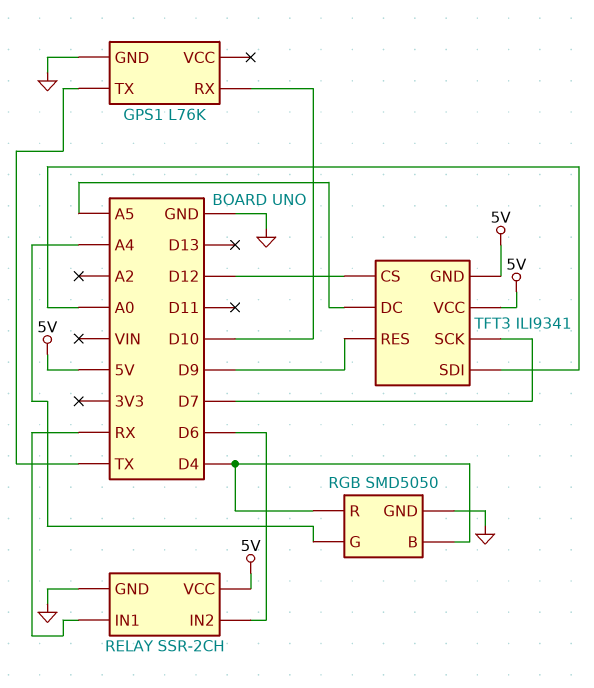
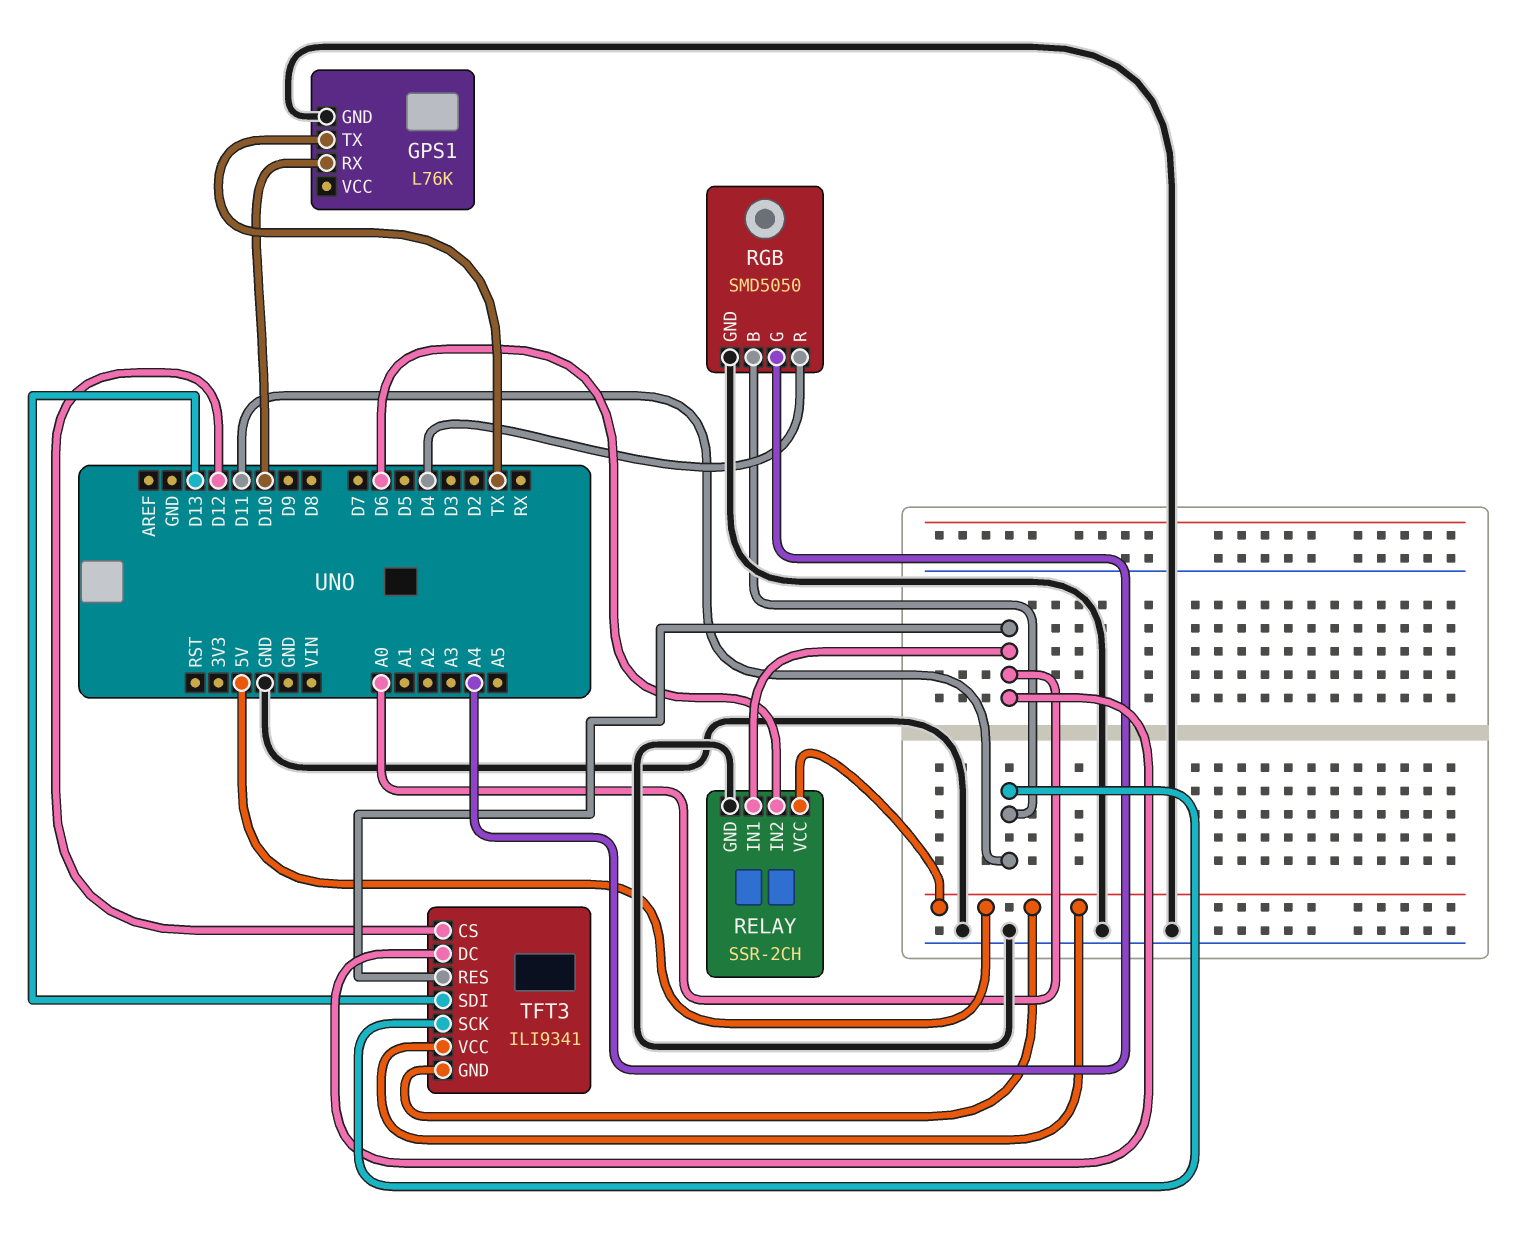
RELAY pin IN1: RX -> A0
RGB pin B: D4 -> D11
TFT3 pin DC: A5 -> A0
TFT3 pin RES: D9 -> A0
TFT3 pin SCK: D7 -> D11
TFT3 pin SDI: A0 -> D13

